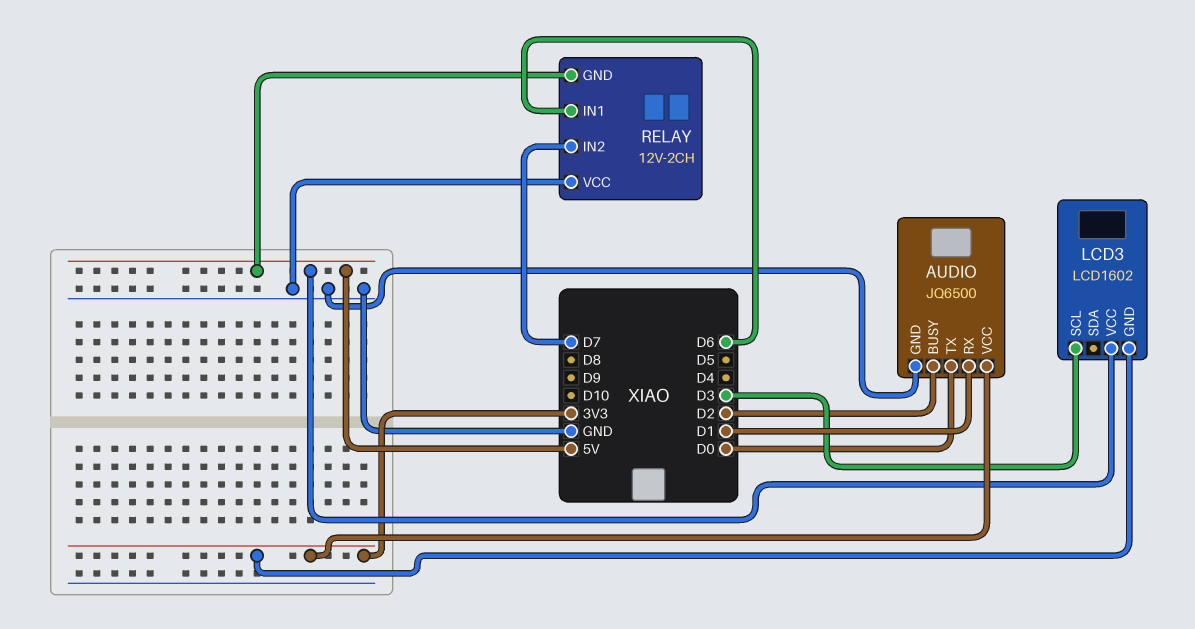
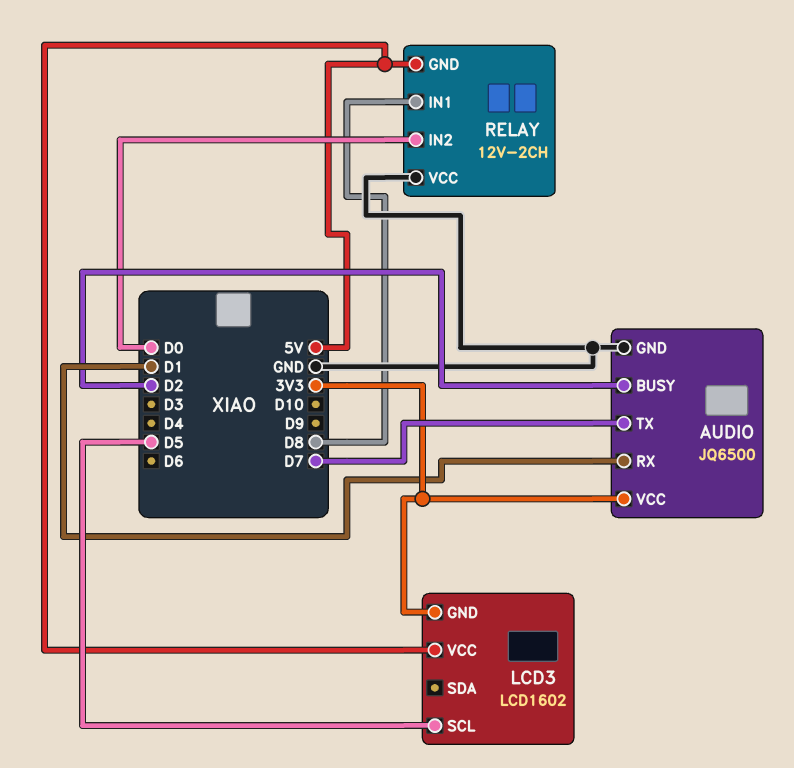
AUDIO pin TX: D0 -> D7
LCD3 pin SCL: D3 -> D5
RELAY pin IN1: D6 -> D8
RELAY pin IN2: D7 -> D0

